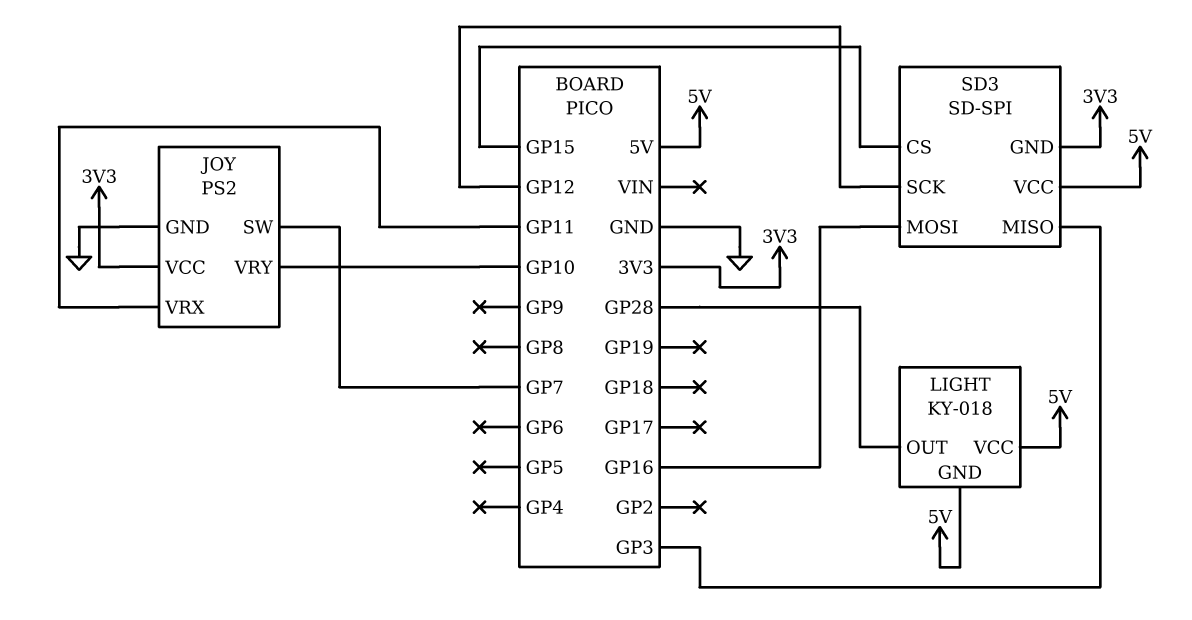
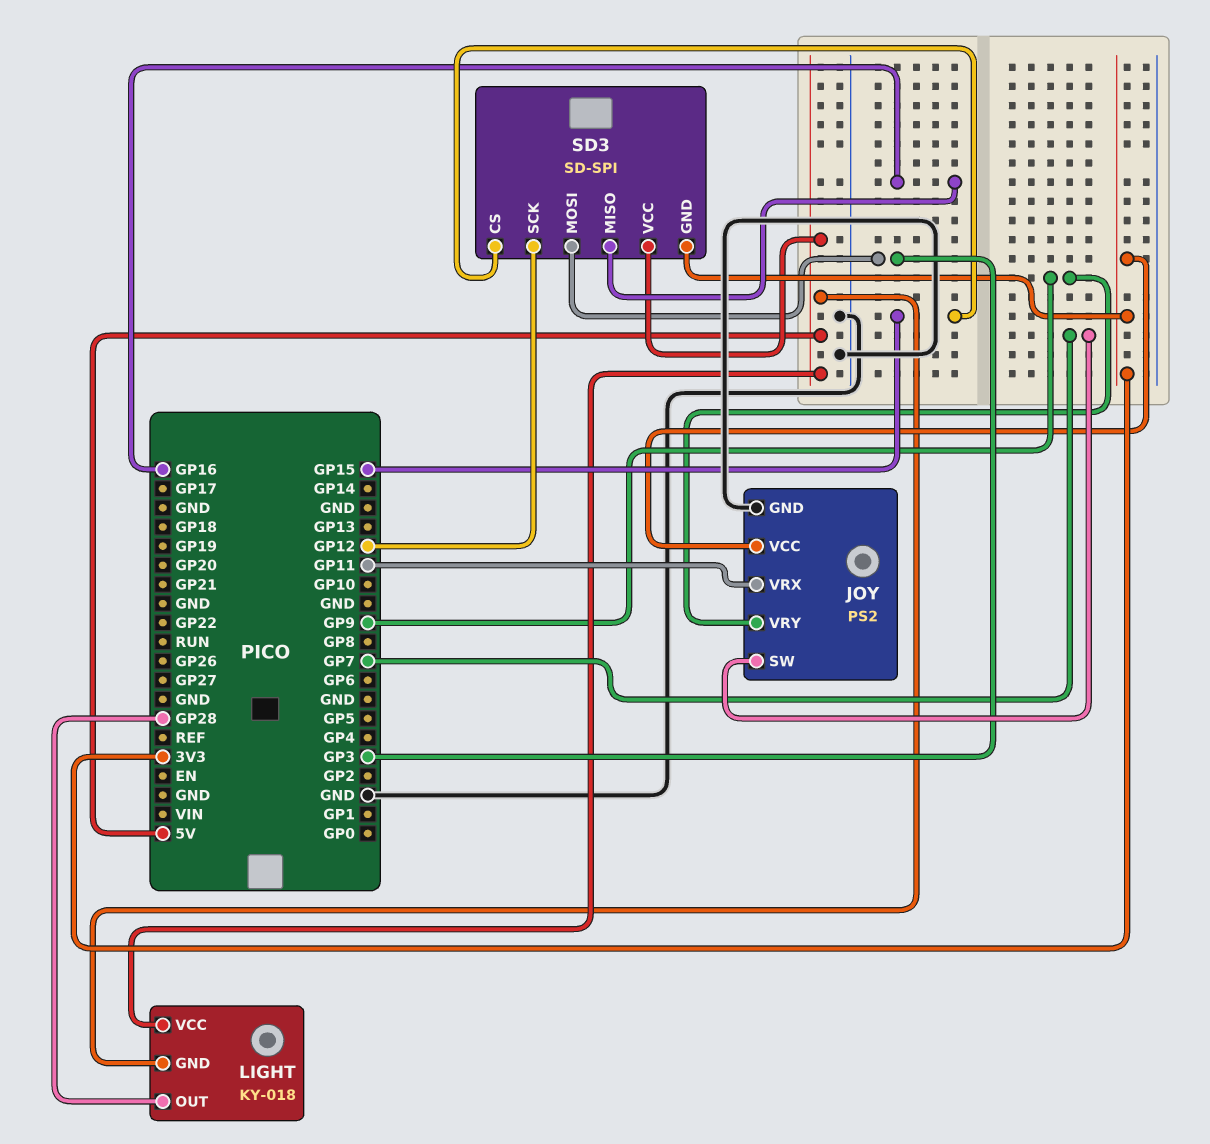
JOY pin VRY: GP10 -> GP9
SD3 pin MISO: GP3 -> GP16
SD3 pin MOSI: GP16 -> GP3

